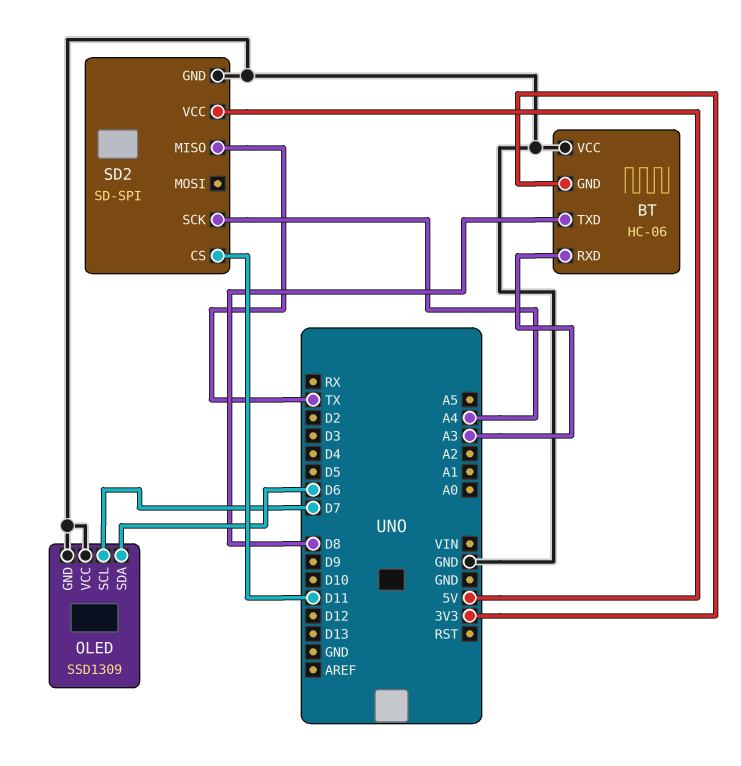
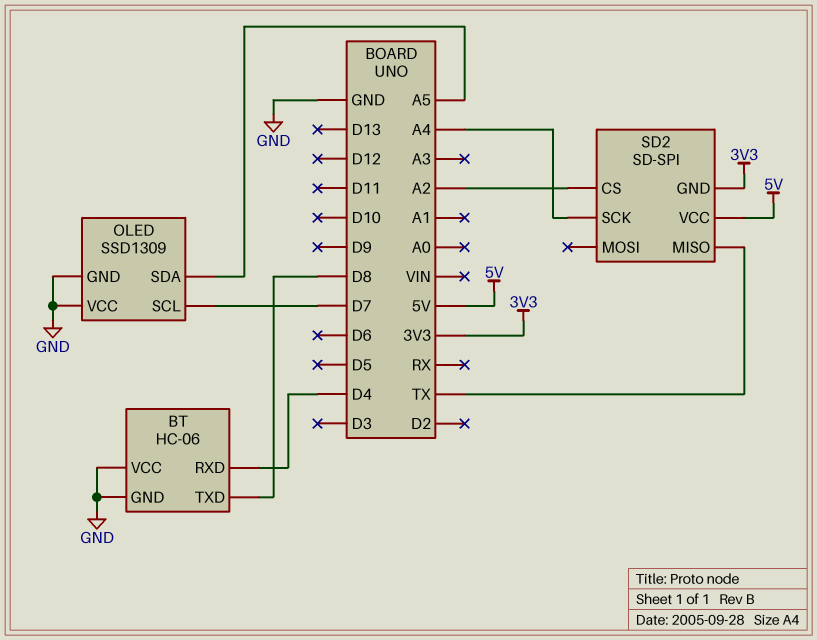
BT pin GND: 3V3 -> GND
BT pin RXD: A3 -> D4
OLED pin SDA: D6 -> A5
SD2 pin CS: D11 -> A2
SD2 pin GND: GND -> 3V3

